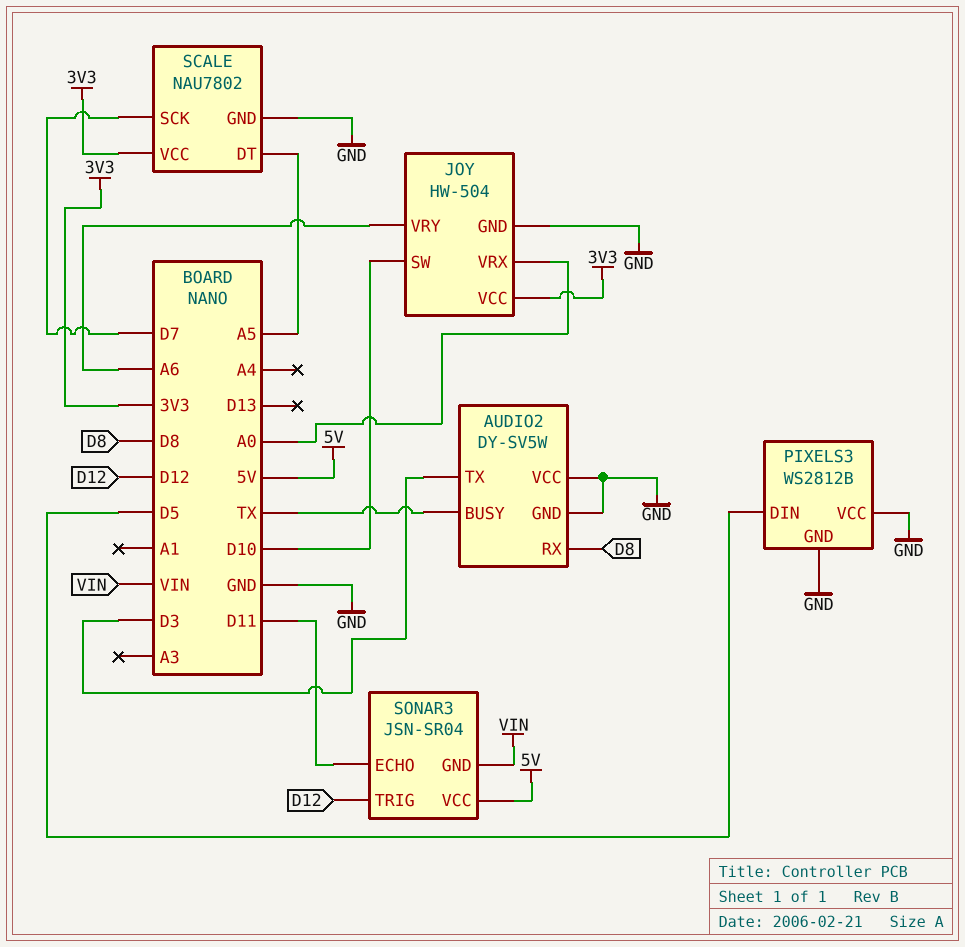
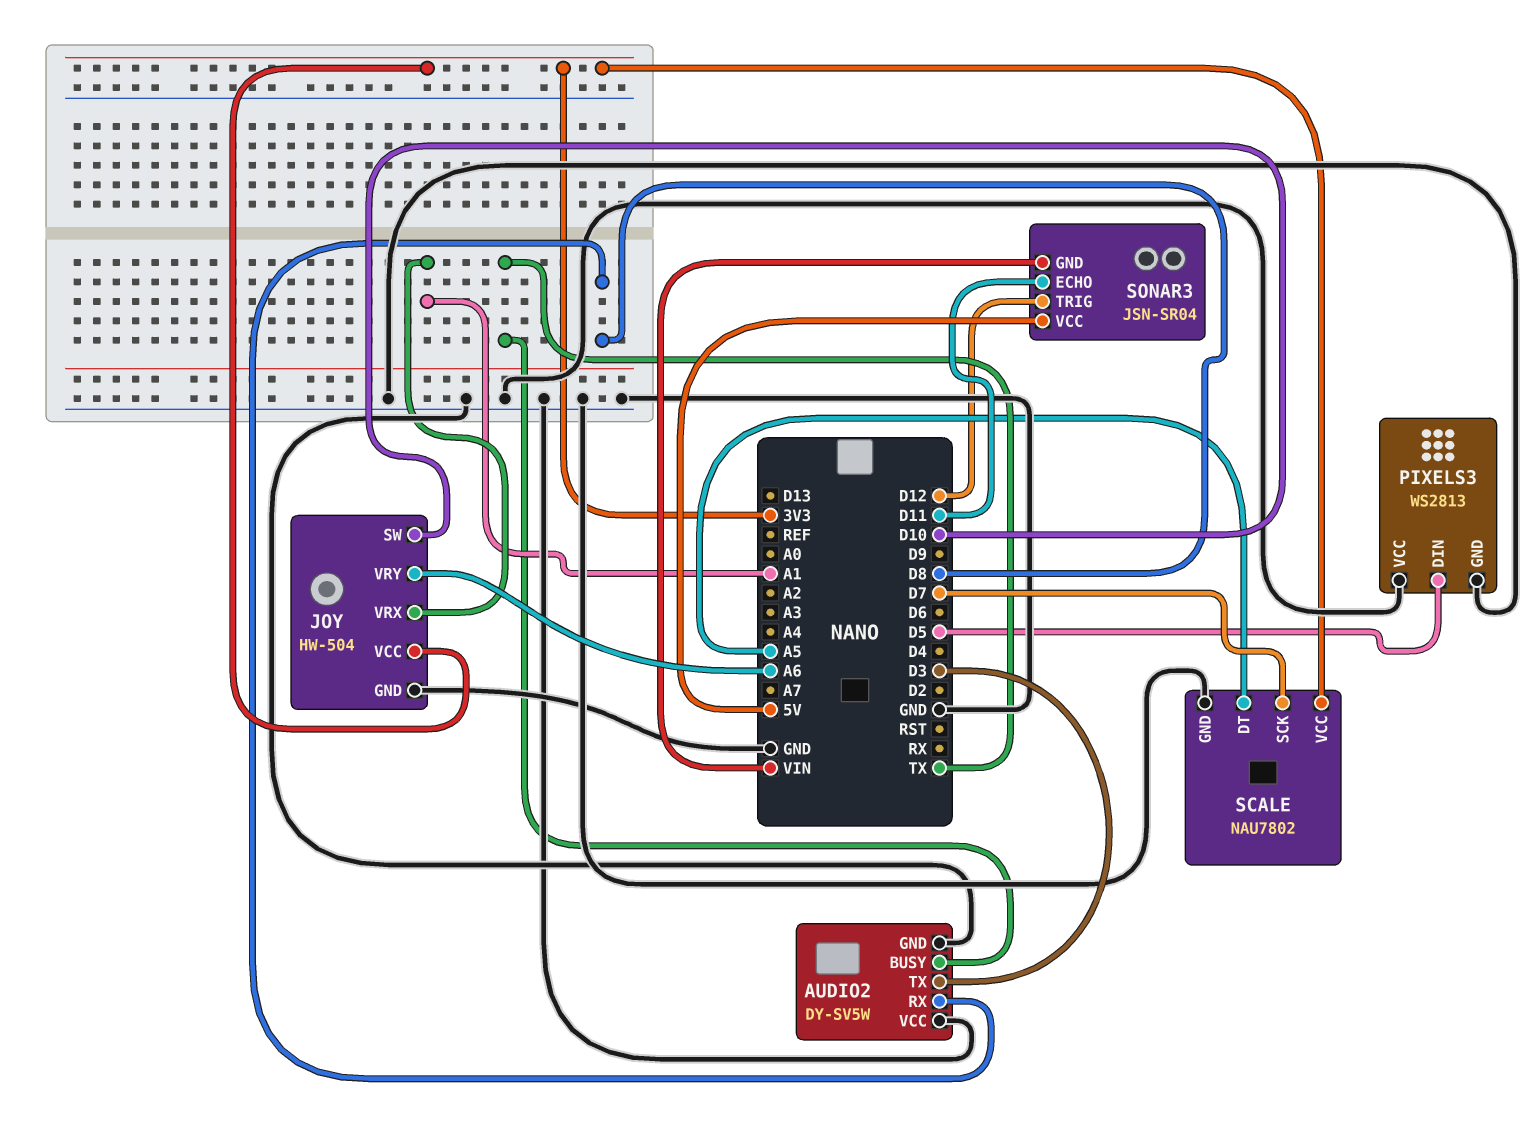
JOY pin VRX: A0 -> A1
PIXELS3: WS2812B -> WS2813

